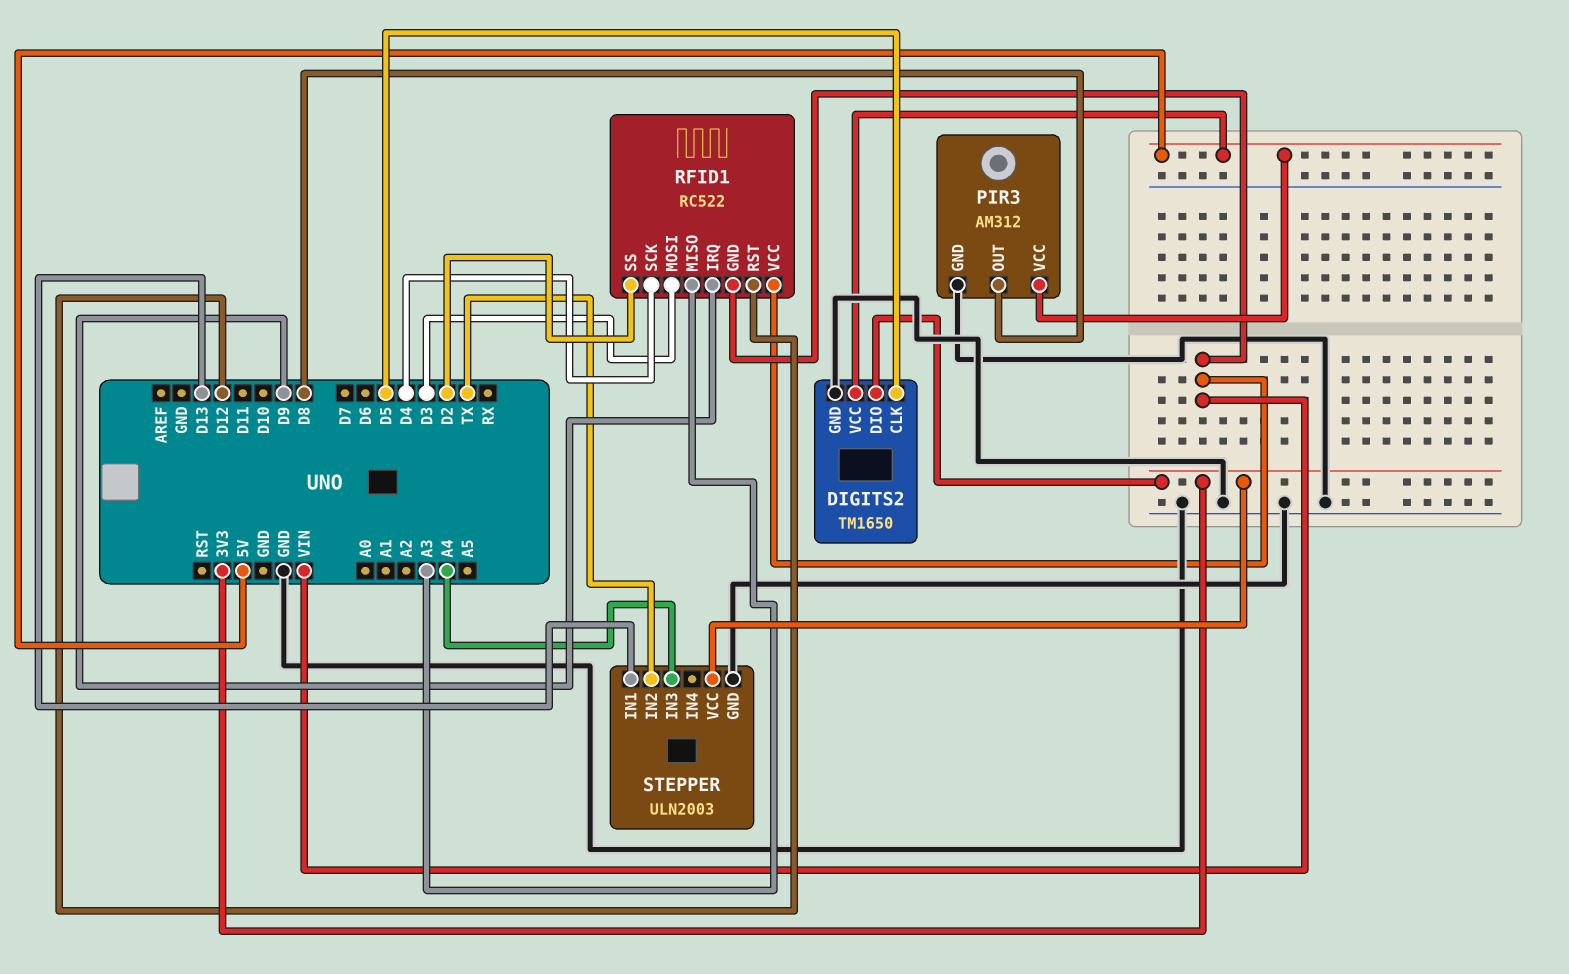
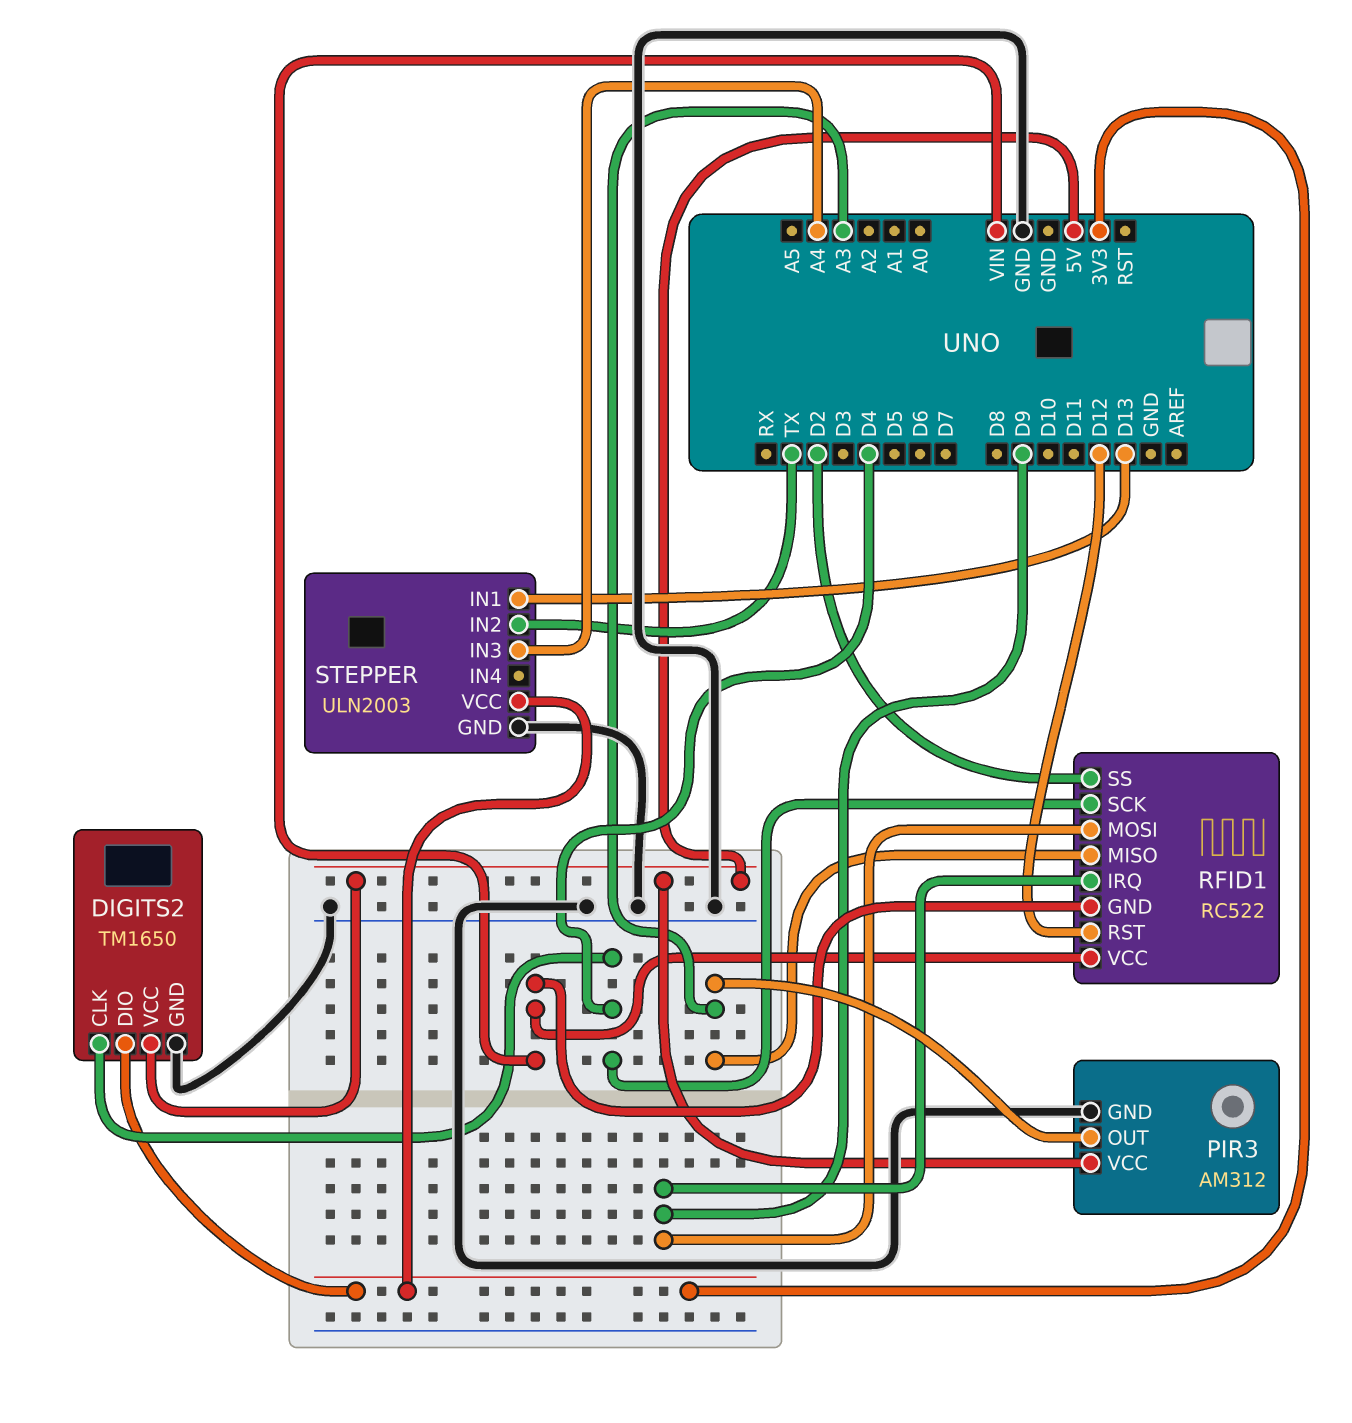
DIGITS2 pin CLK: D5 -> D4
PIR3 pin OUT: D8 -> A3
RFID1 pin MOSI: D3 -> D9

